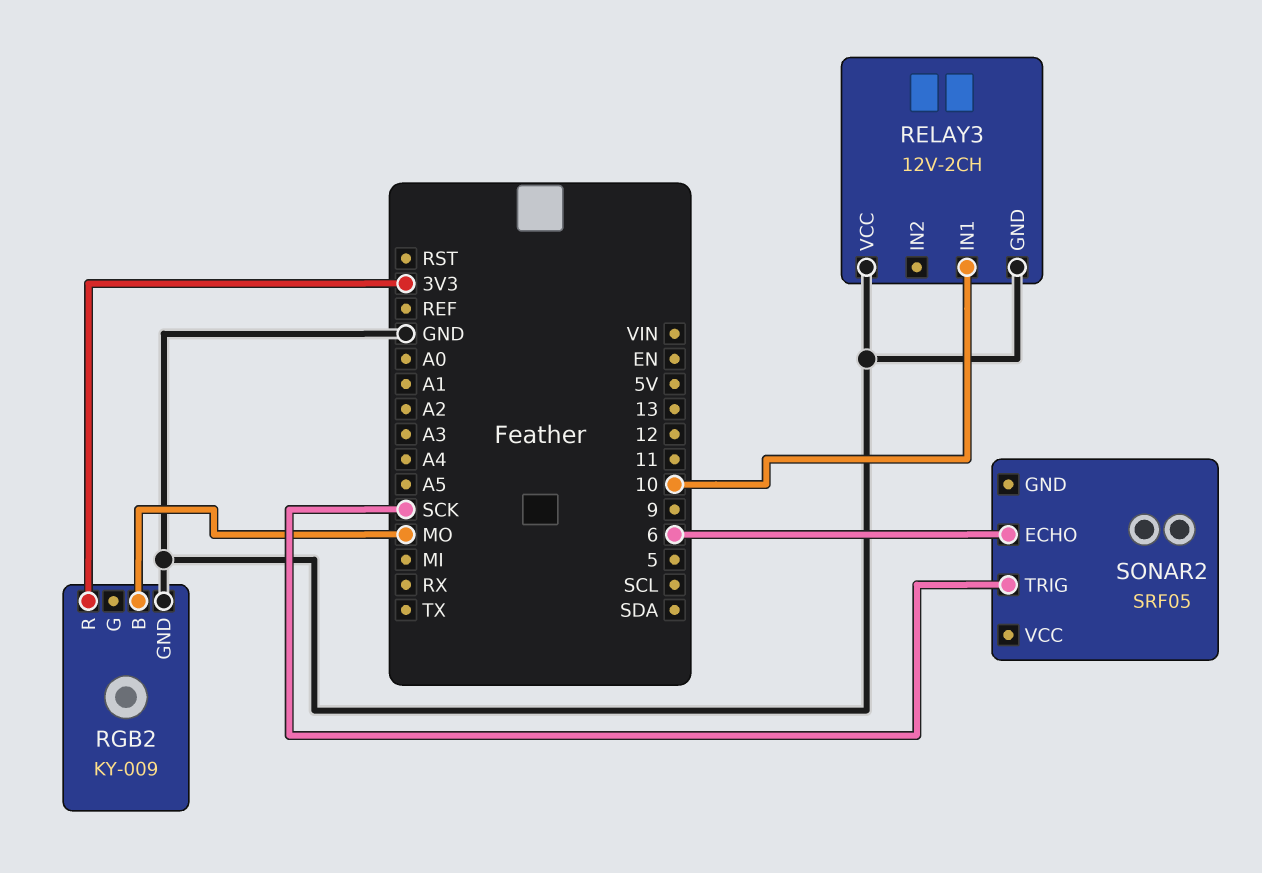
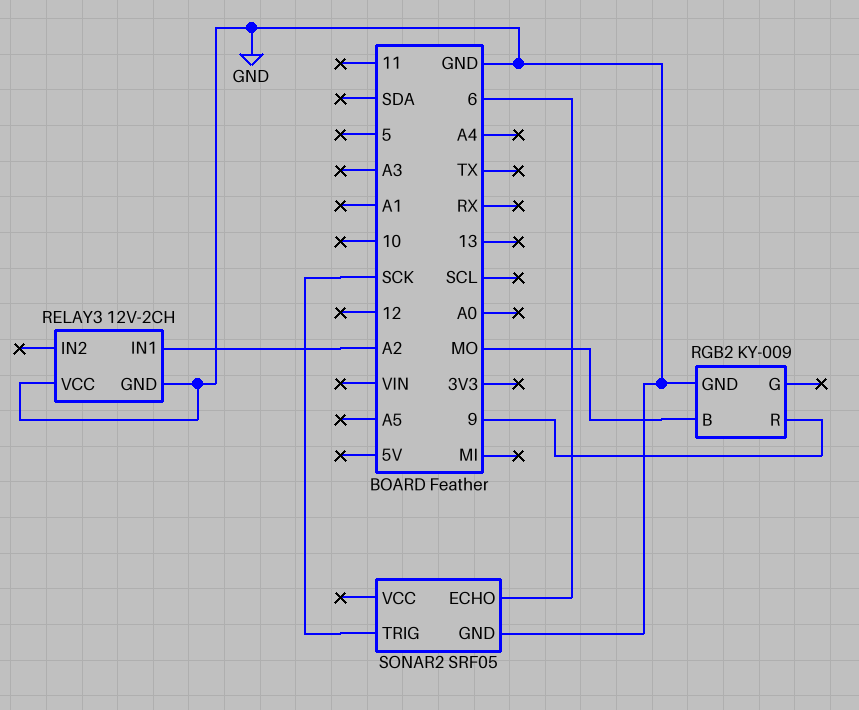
RELAY3 pin IN1: 10 -> A2
RGB2 pin R: 3V3 -> 9
SONAR2 pin GND: none -> GND

